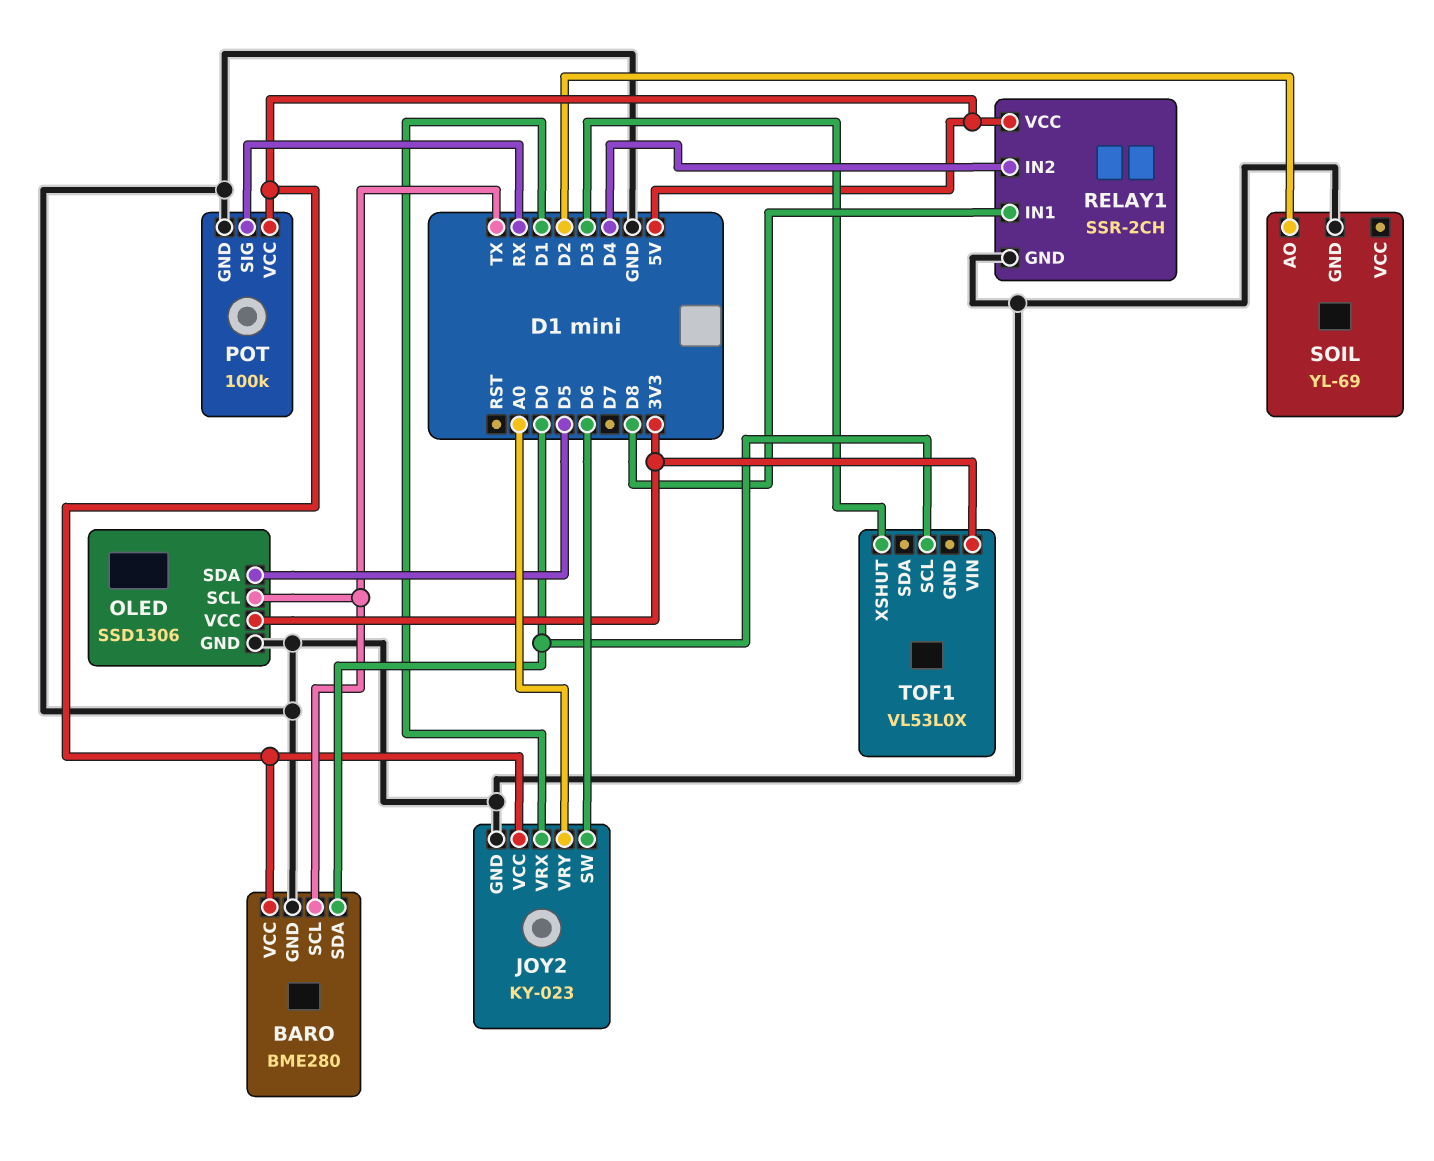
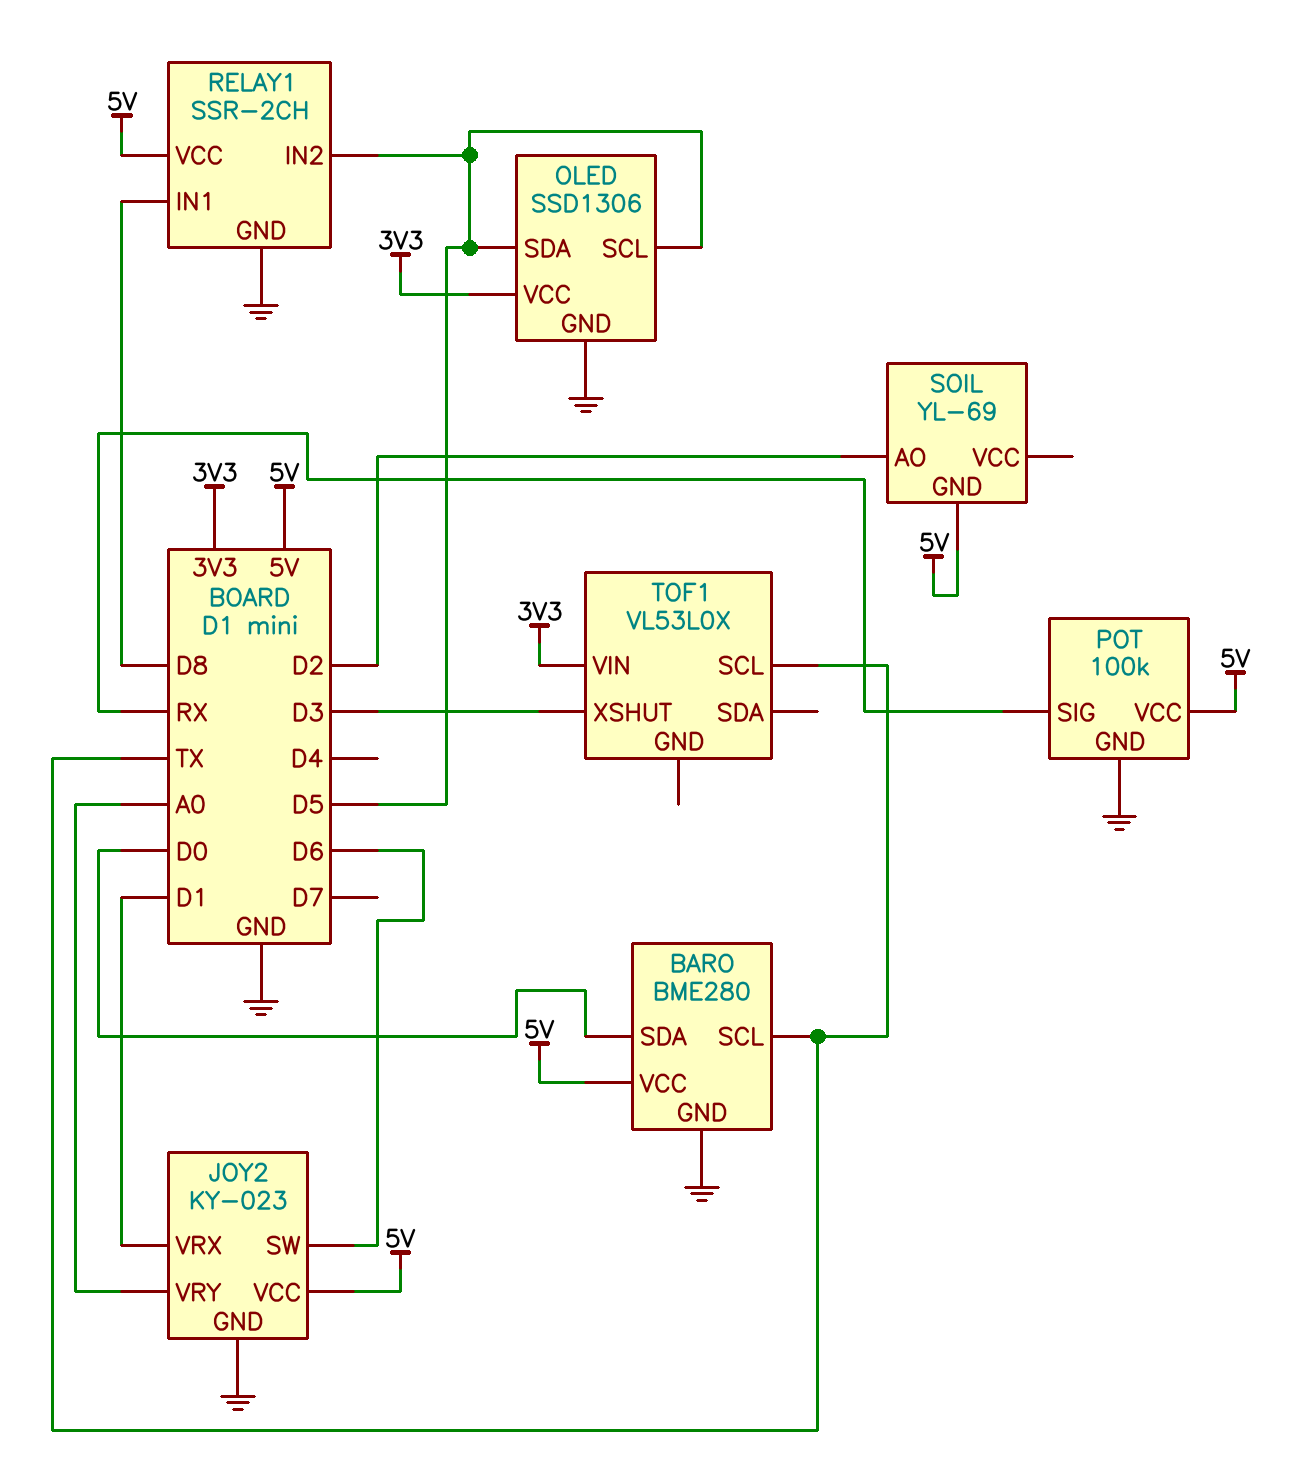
OLED pin SCL: TX -> D5
RELAY1 pin IN2: D4 -> D5
SOIL pin GND: GND -> 5V
TOF1 pin SCL: D0 -> TX

